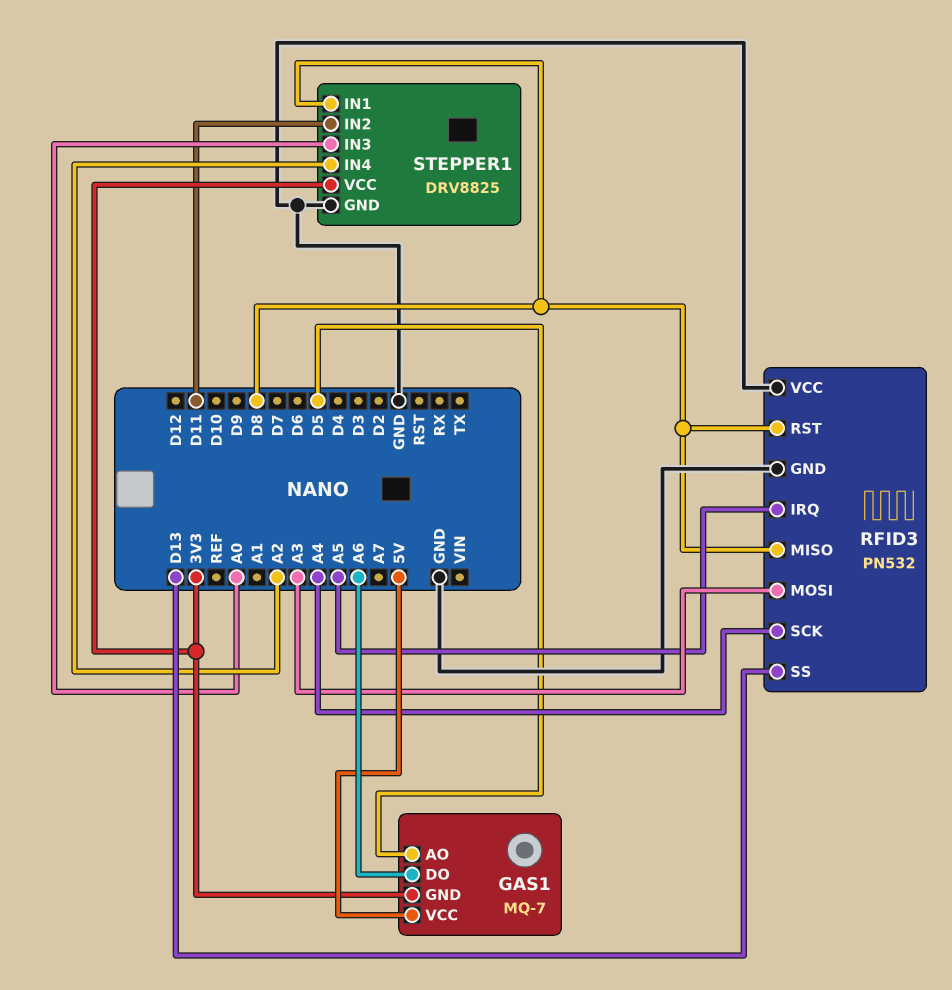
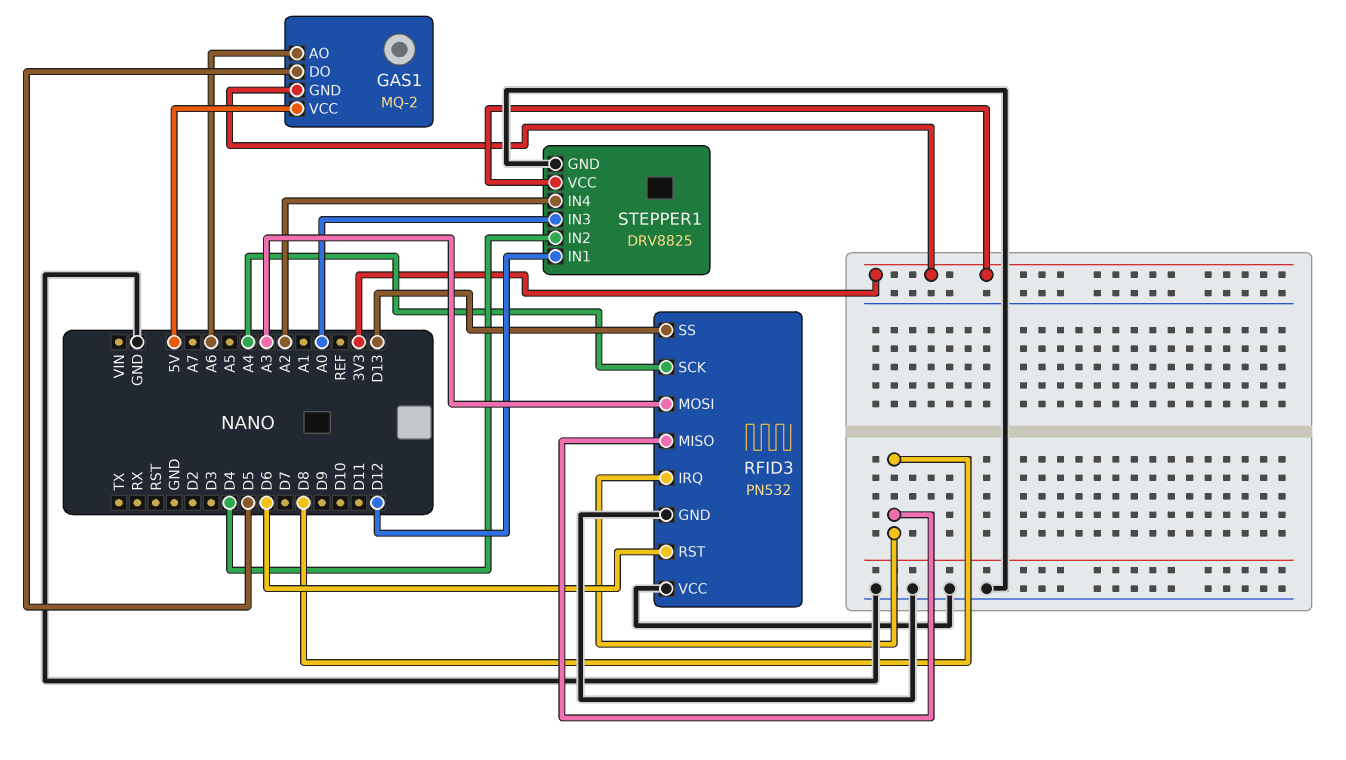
GAS1: MQ-7 -> MQ-2
GAS1 pin AO: D5 -> A6
GAS1 pin DO: A6 -> D5
RFID3 pin IRQ: A5 -> D8
RFID3 pin RST: D8 -> D6
STEPPER1 pin IN1: D8 -> D12
STEPPER1 pin IN2: D11 -> D4

